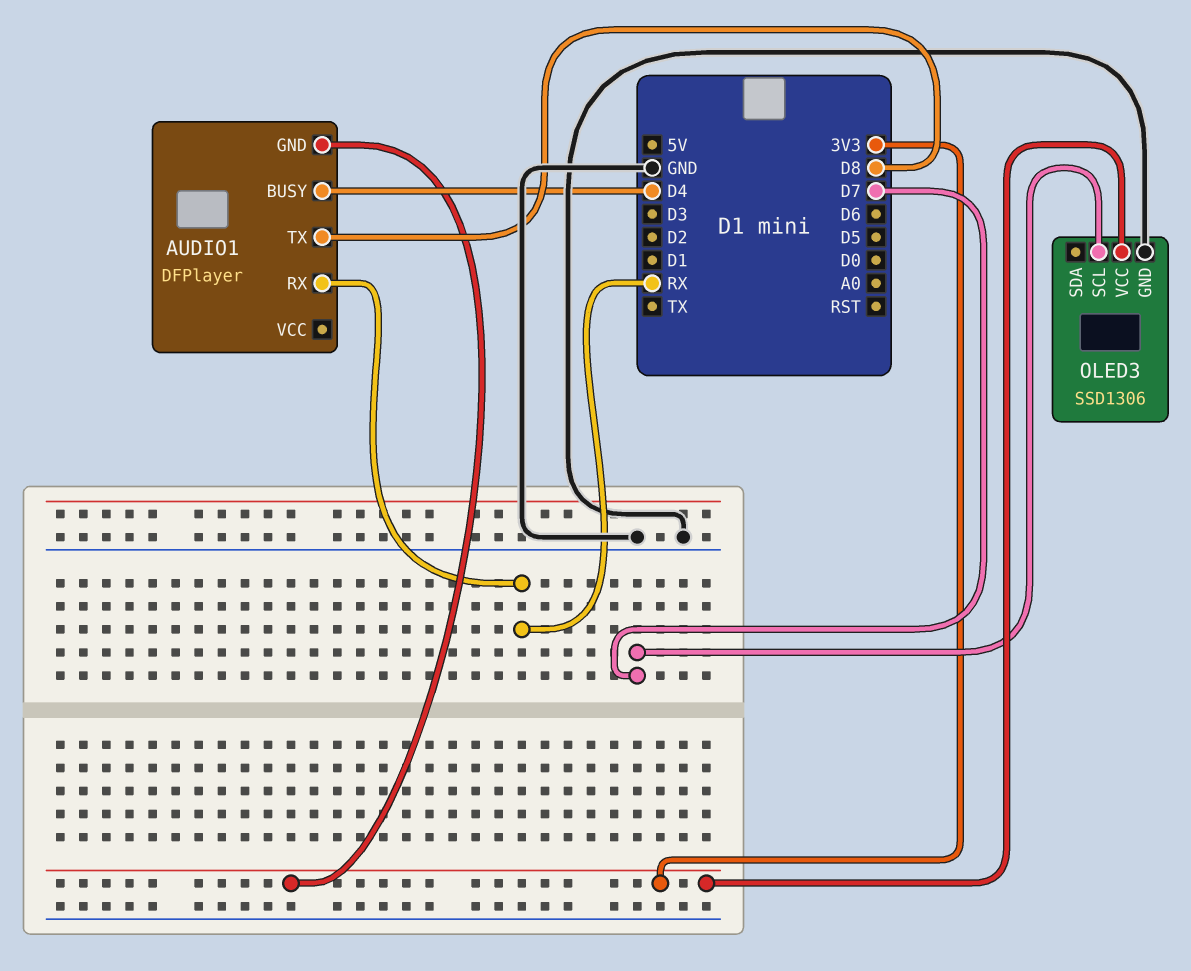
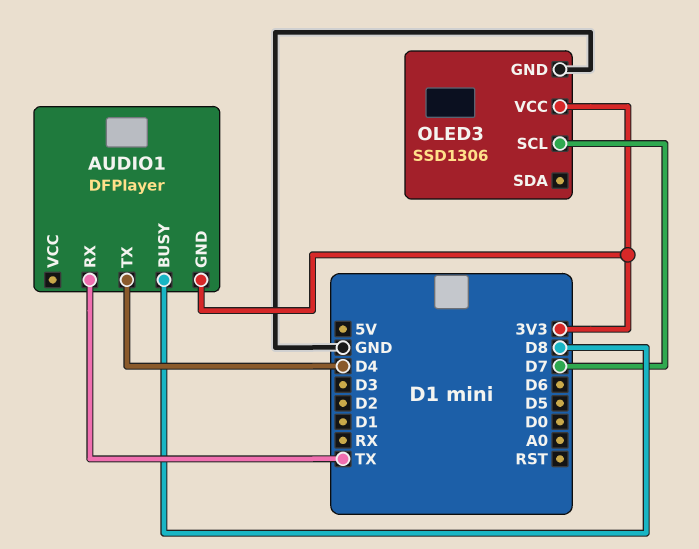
AUDIO1 pin BUSY: D4 -> D8
AUDIO1 pin RX: RX -> TX
AUDIO1 pin TX: D8 -> D4

